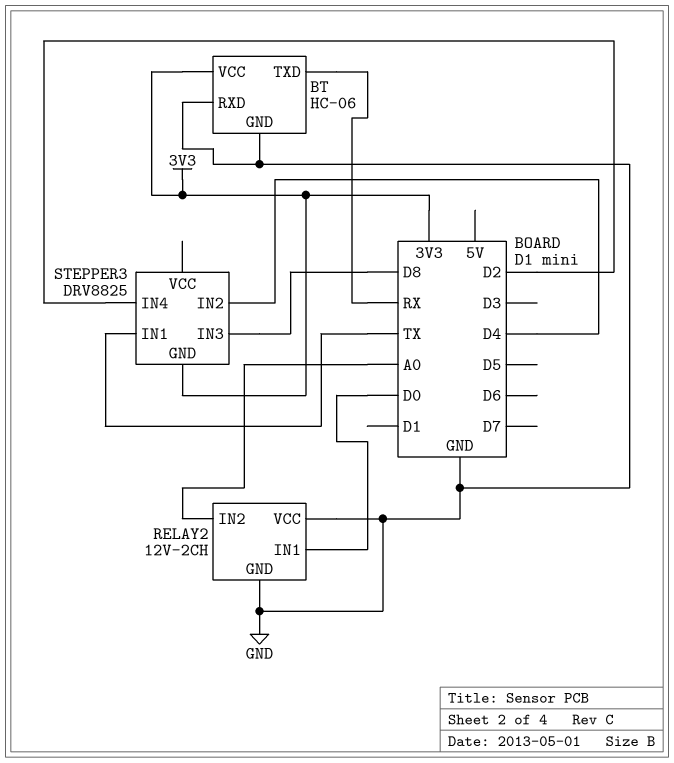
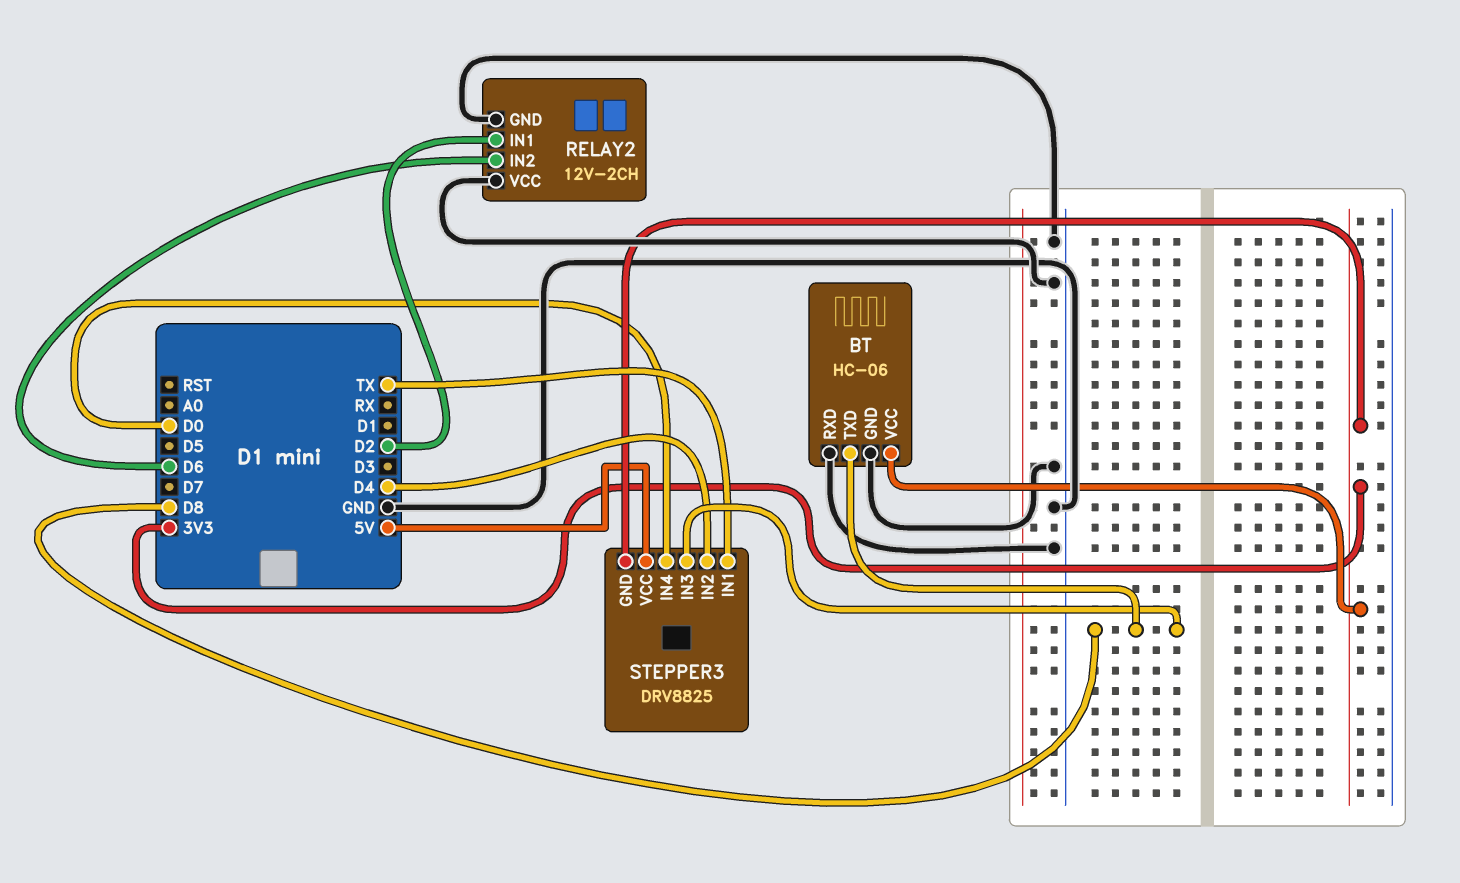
BT pin TXD: RX -> D8
RELAY2 pin IN1: D0 -> D2
RELAY2 pin IN2: A0 -> D6
STEPPER3 pin IN4: D2 -> D0
STEPPER3 pin VCC: none -> 5V

